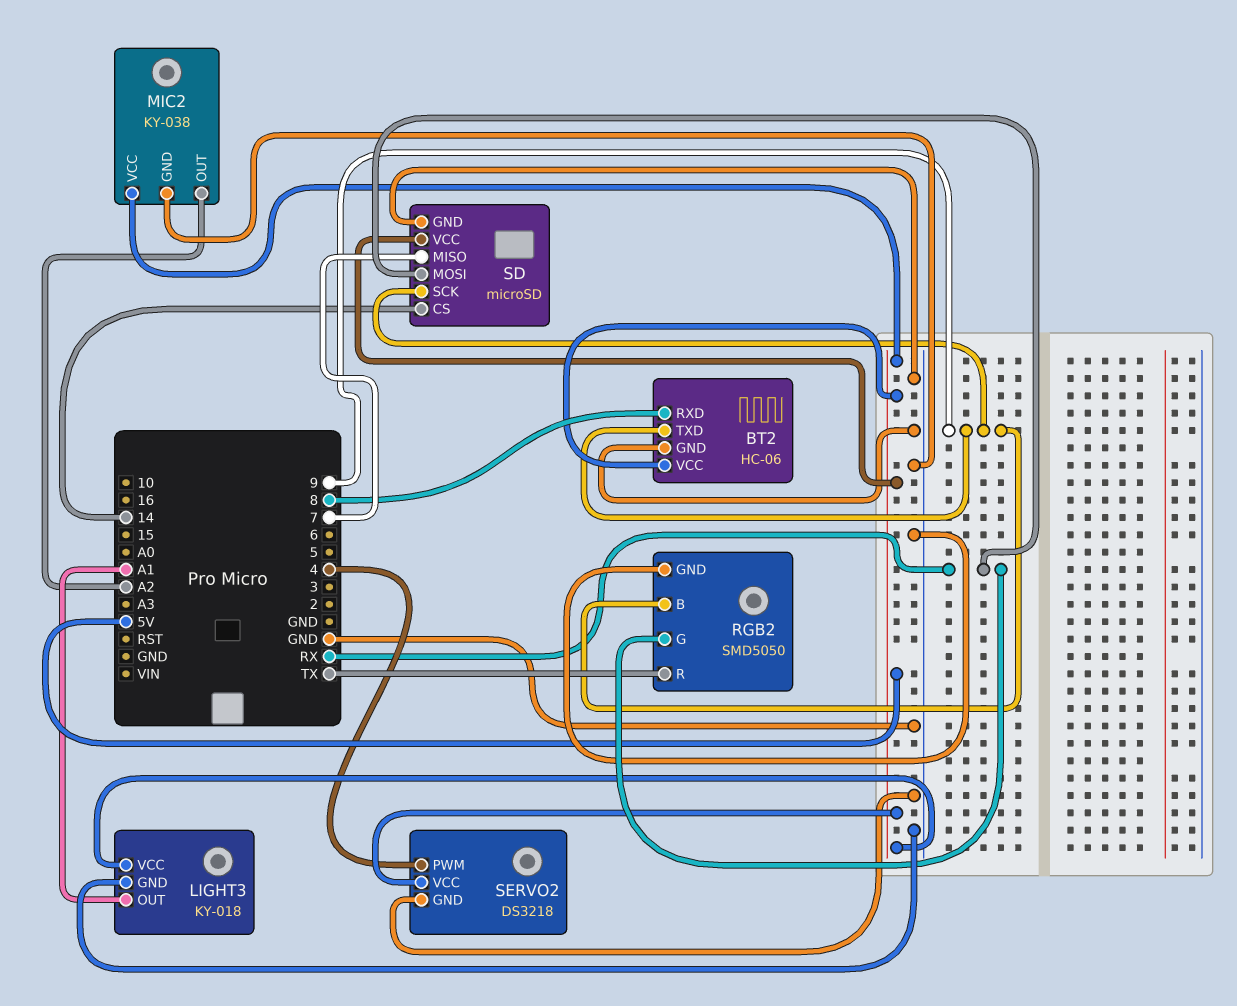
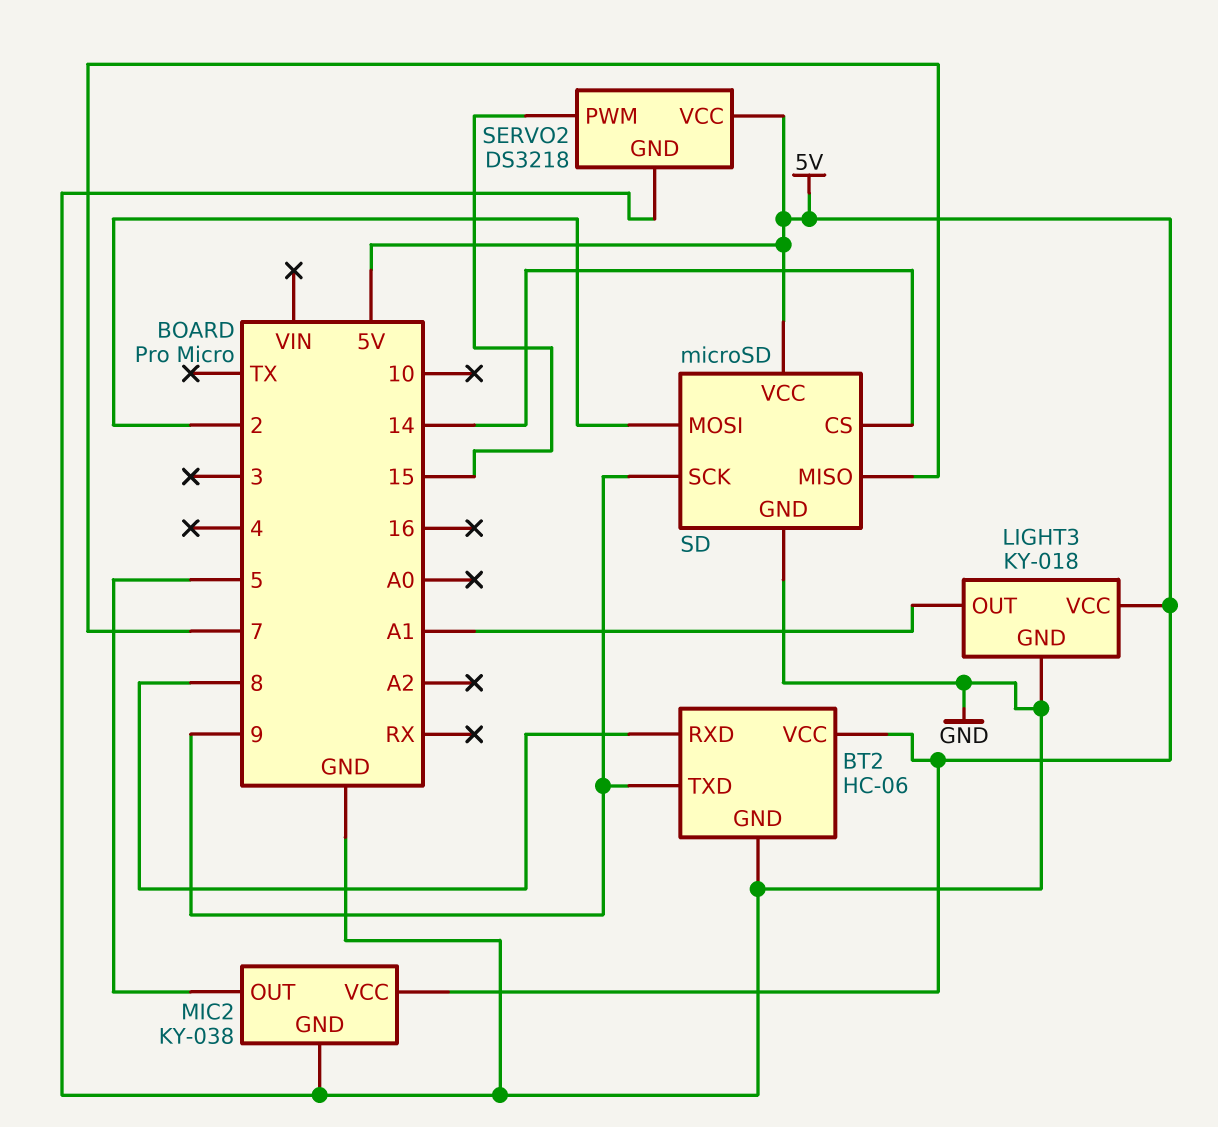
MIC2 pin OUT: A2 -> 5
RGB2: SMD5050 -> none
RGB2 pin B: 9 -> none
RGB2 pin G: RX -> none
RGB2 pin GND: GND -> none
RGB2 pin R: TX -> none
SD pin MOSI: RX -> 2
SERVO2 pin PWM: 4 -> 15

